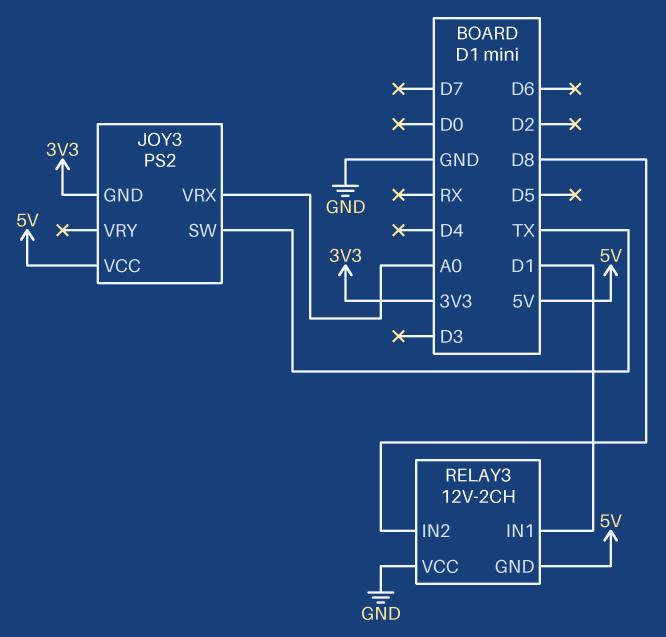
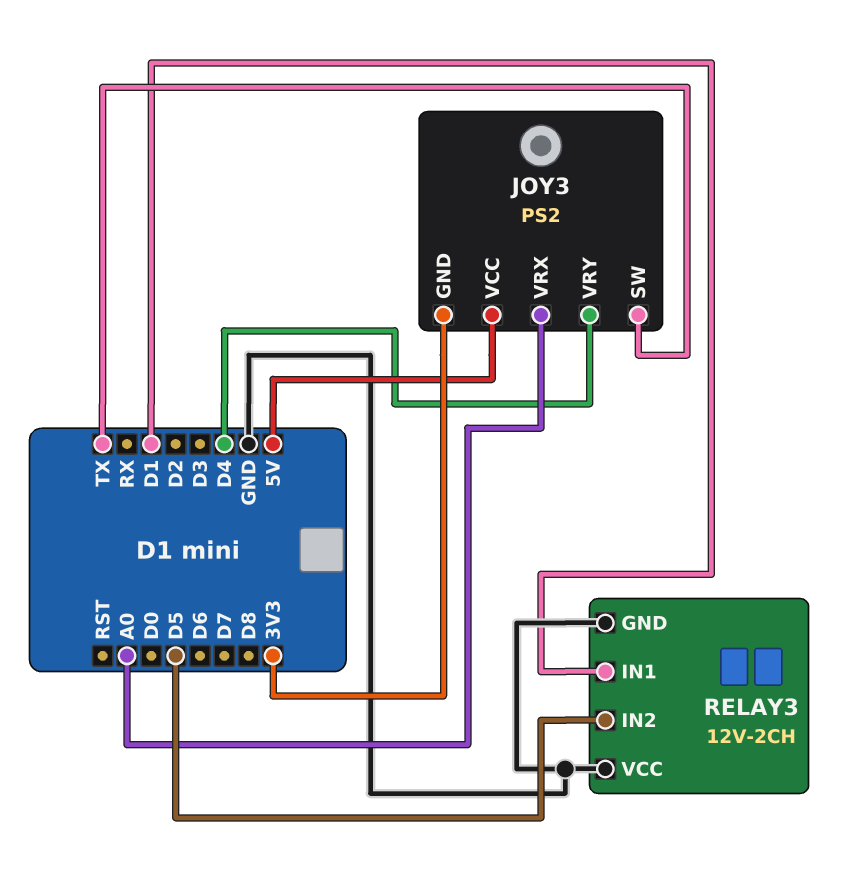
JOY3 pin VRY: none -> D4
RELAY3 pin GND: 5V -> GND
RELAY3 pin IN2: D8 -> D5

